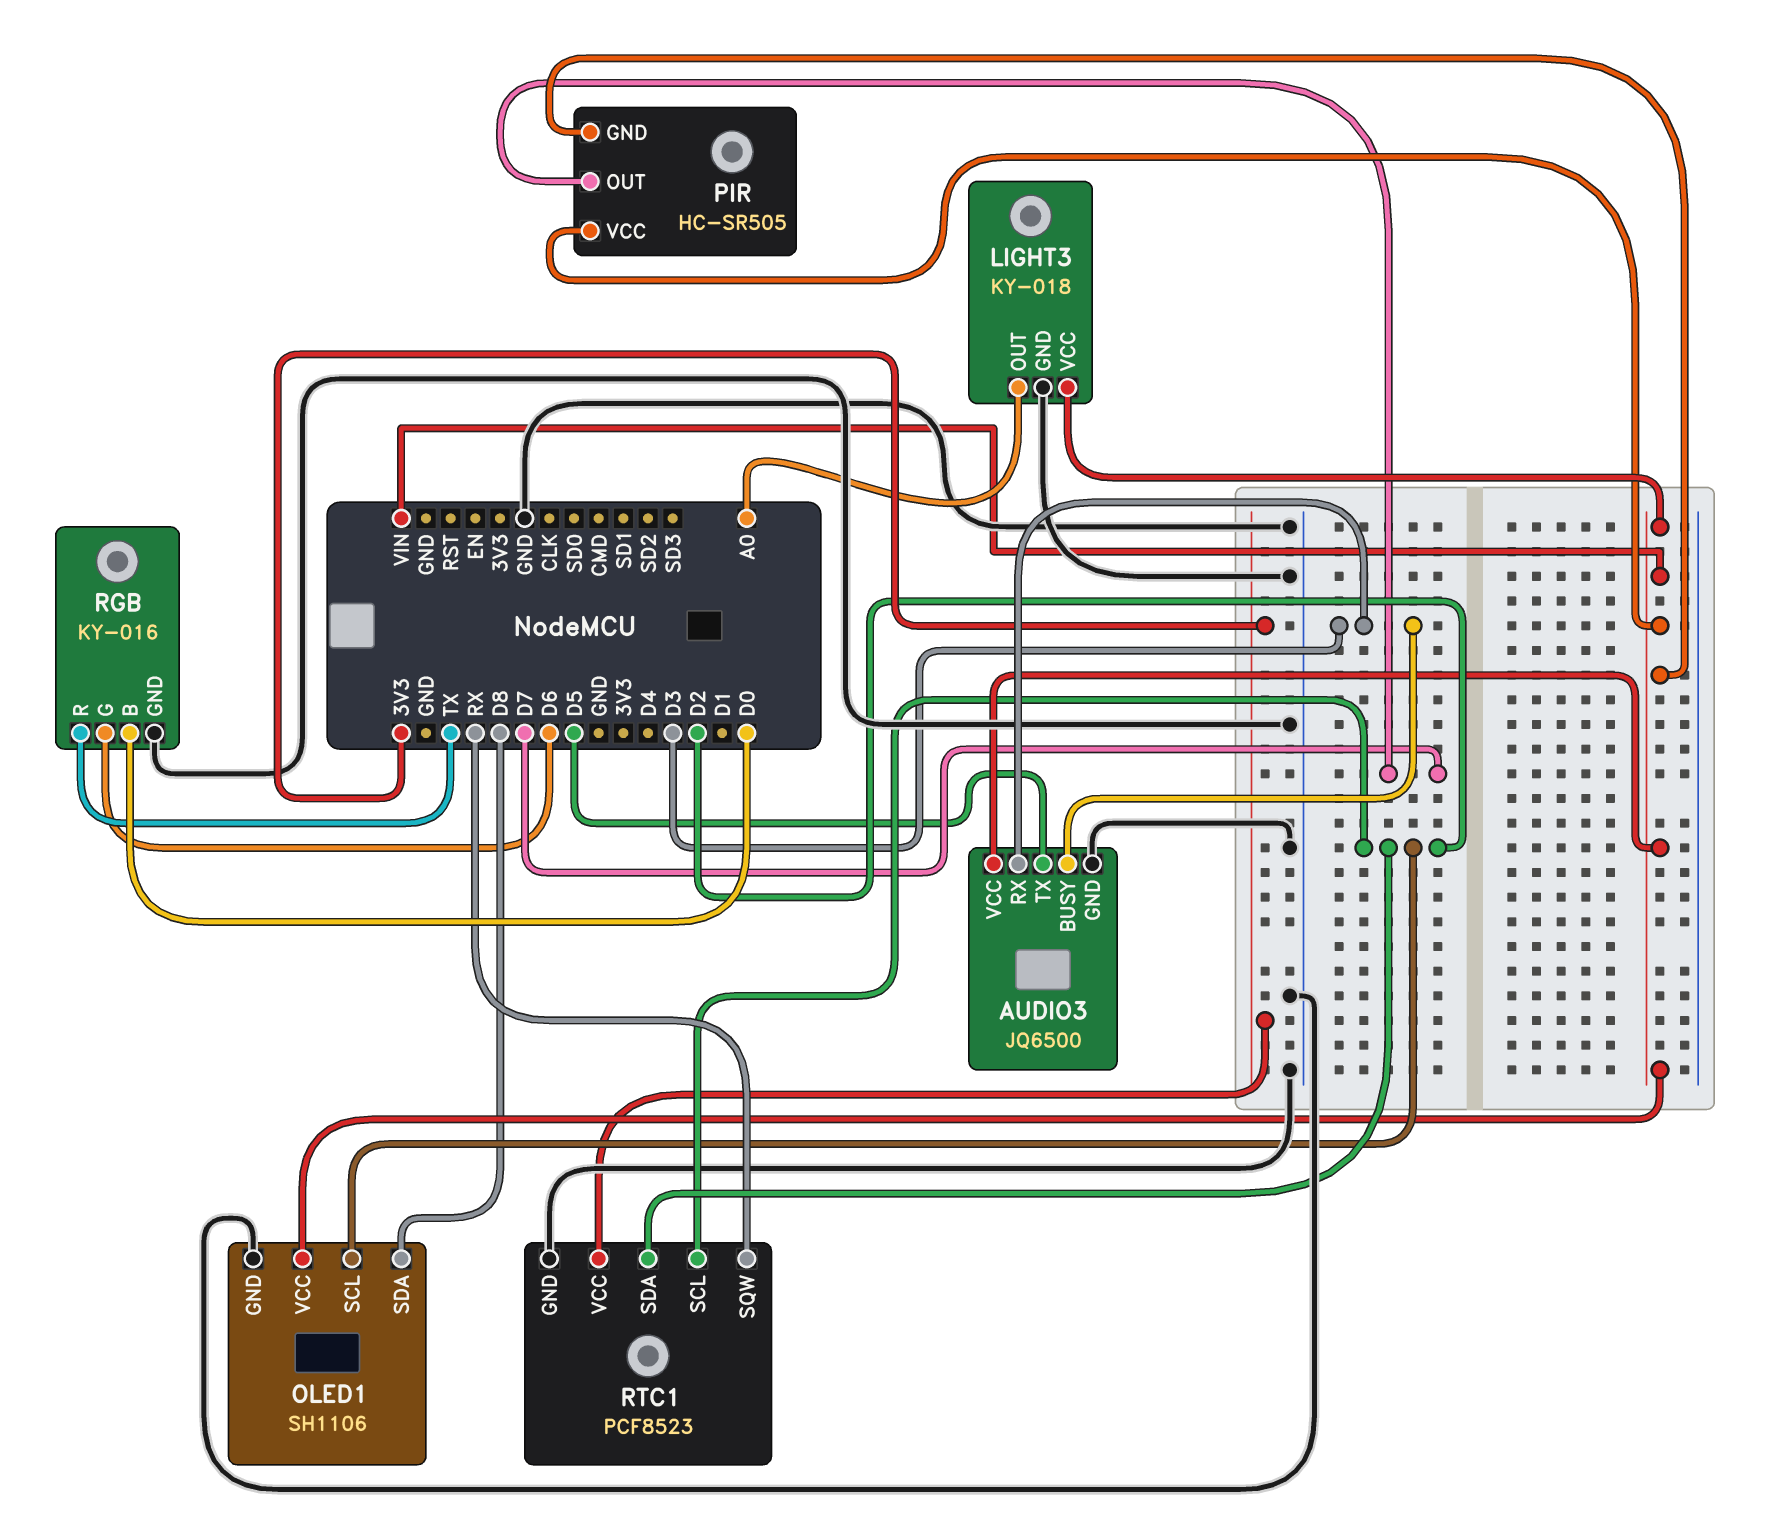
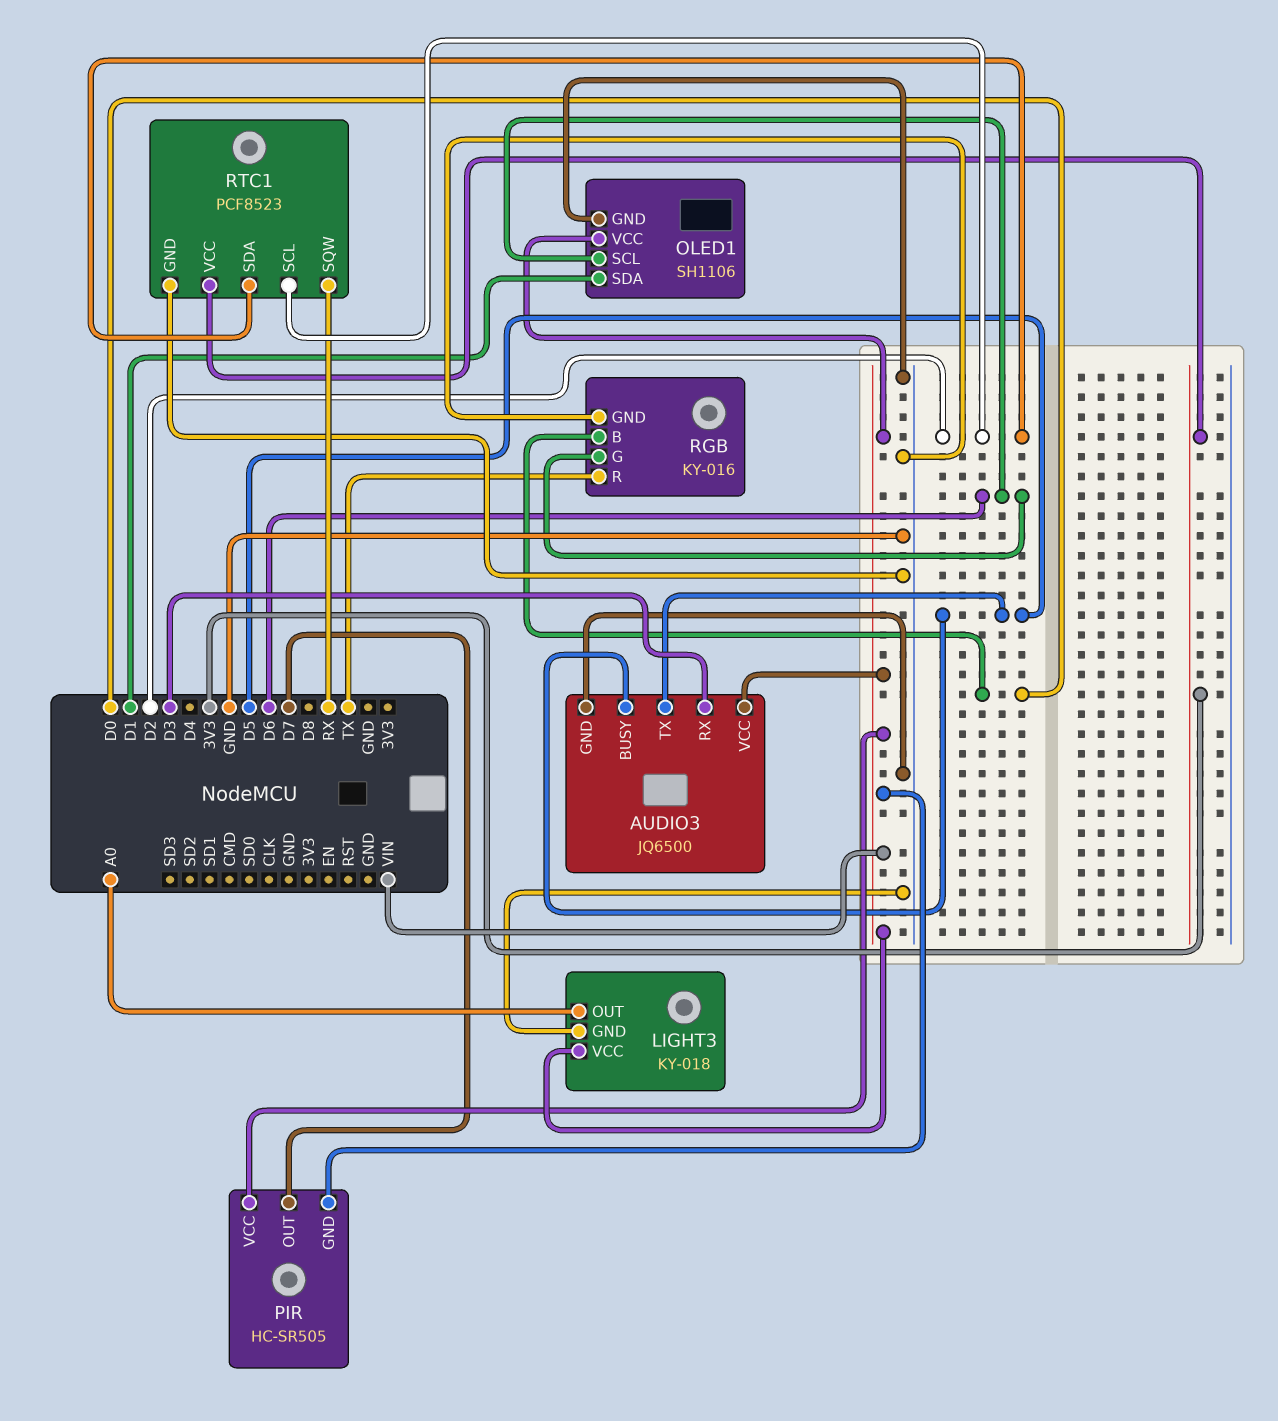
AUDIO3 pin BUSY: D3 -> D5
OLED1 pin SCL: D2 -> D6
OLED1 pin SDA: D8 -> D1

